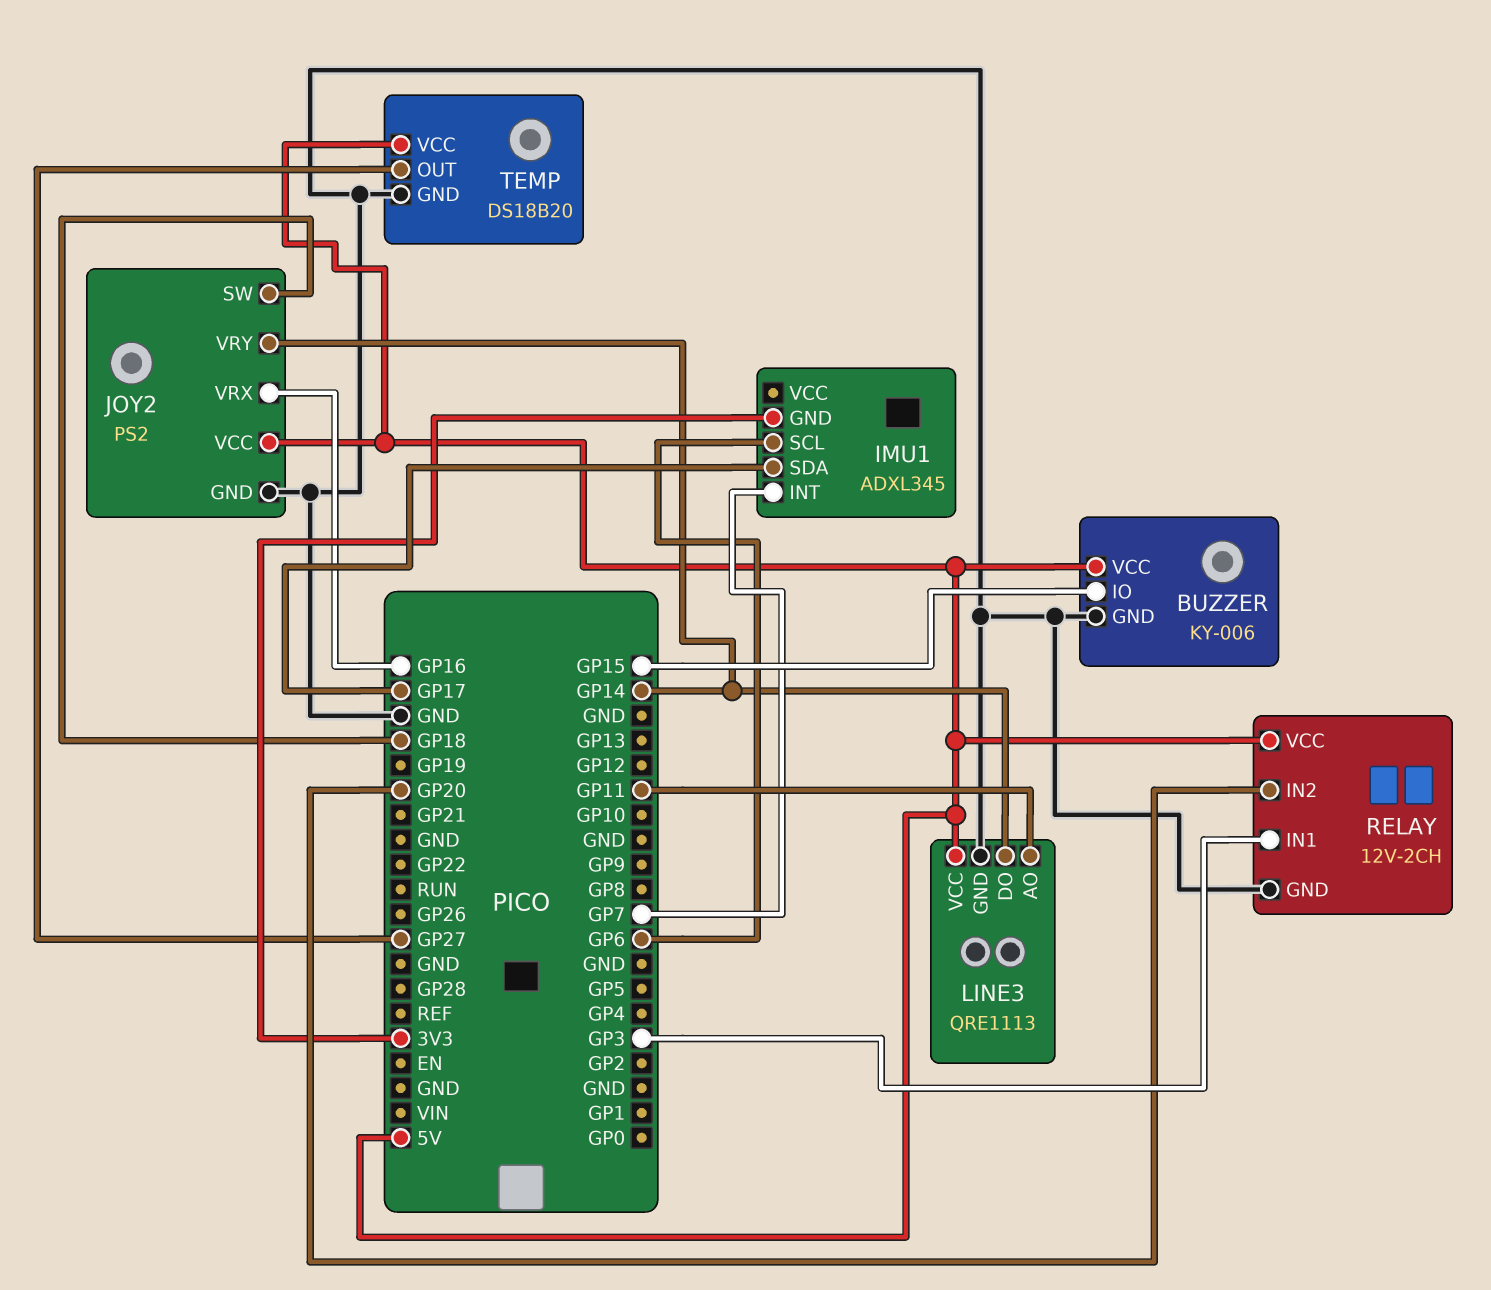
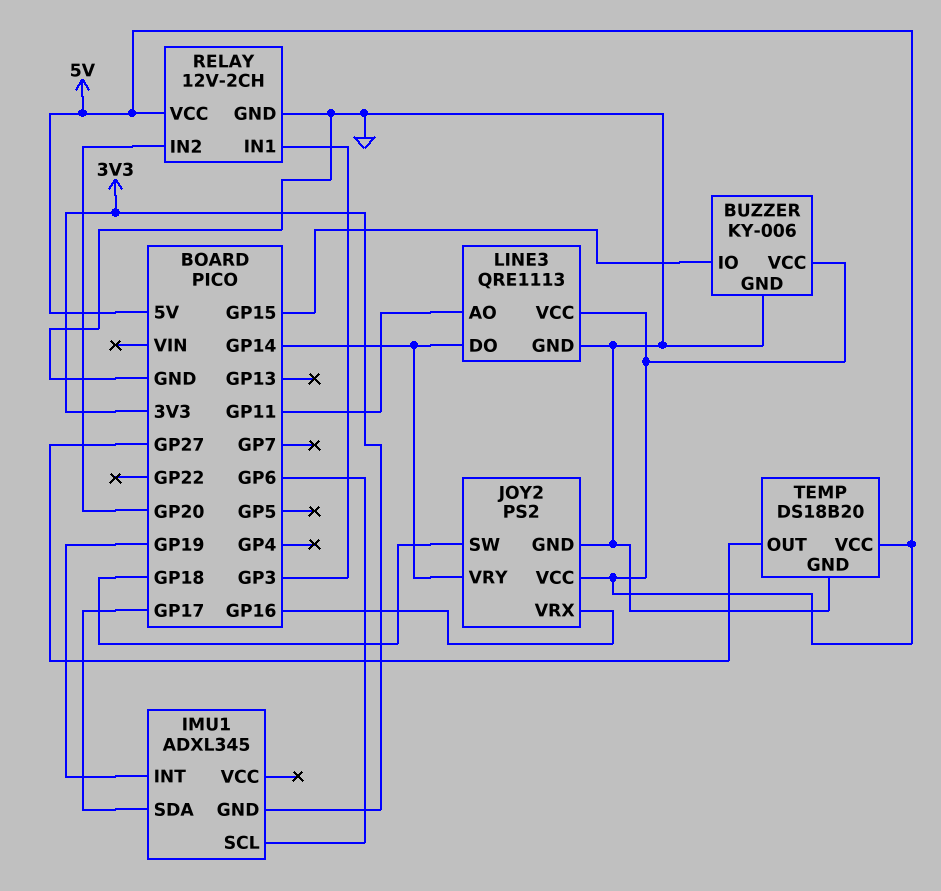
IMU1 pin INT: GP7 -> GP19

